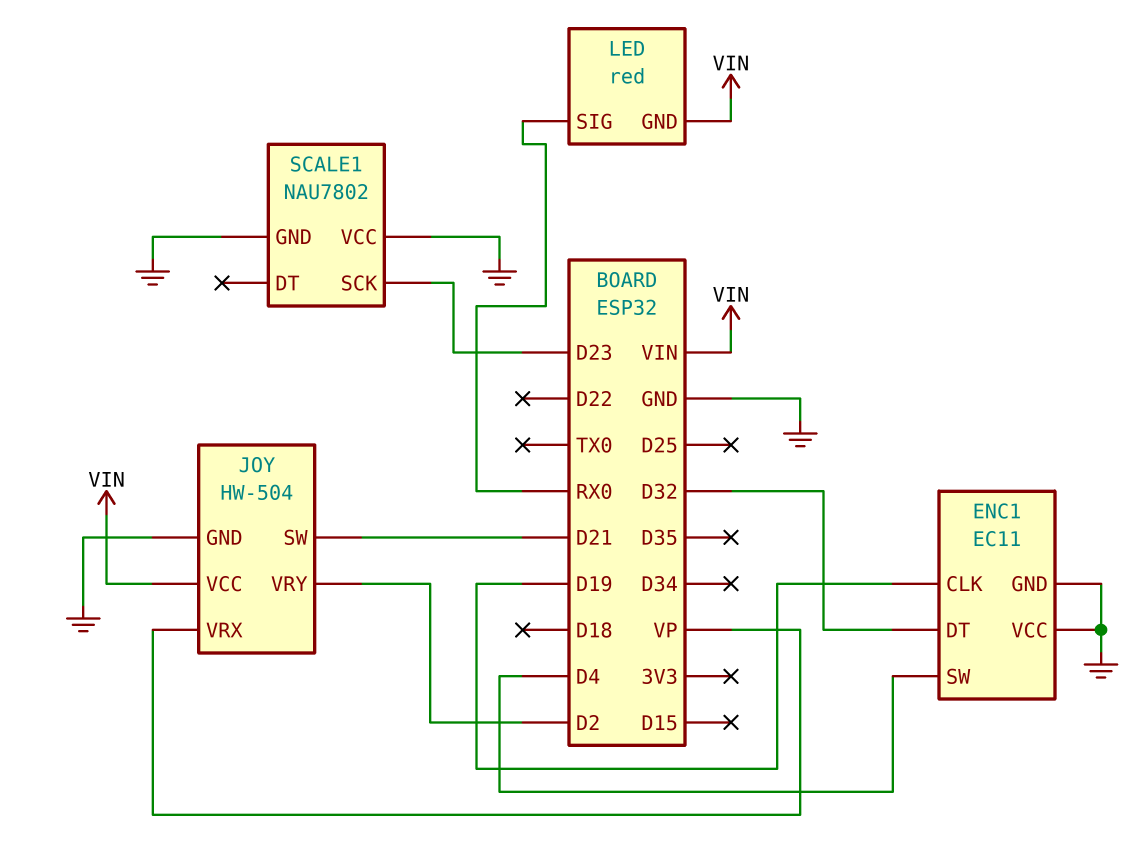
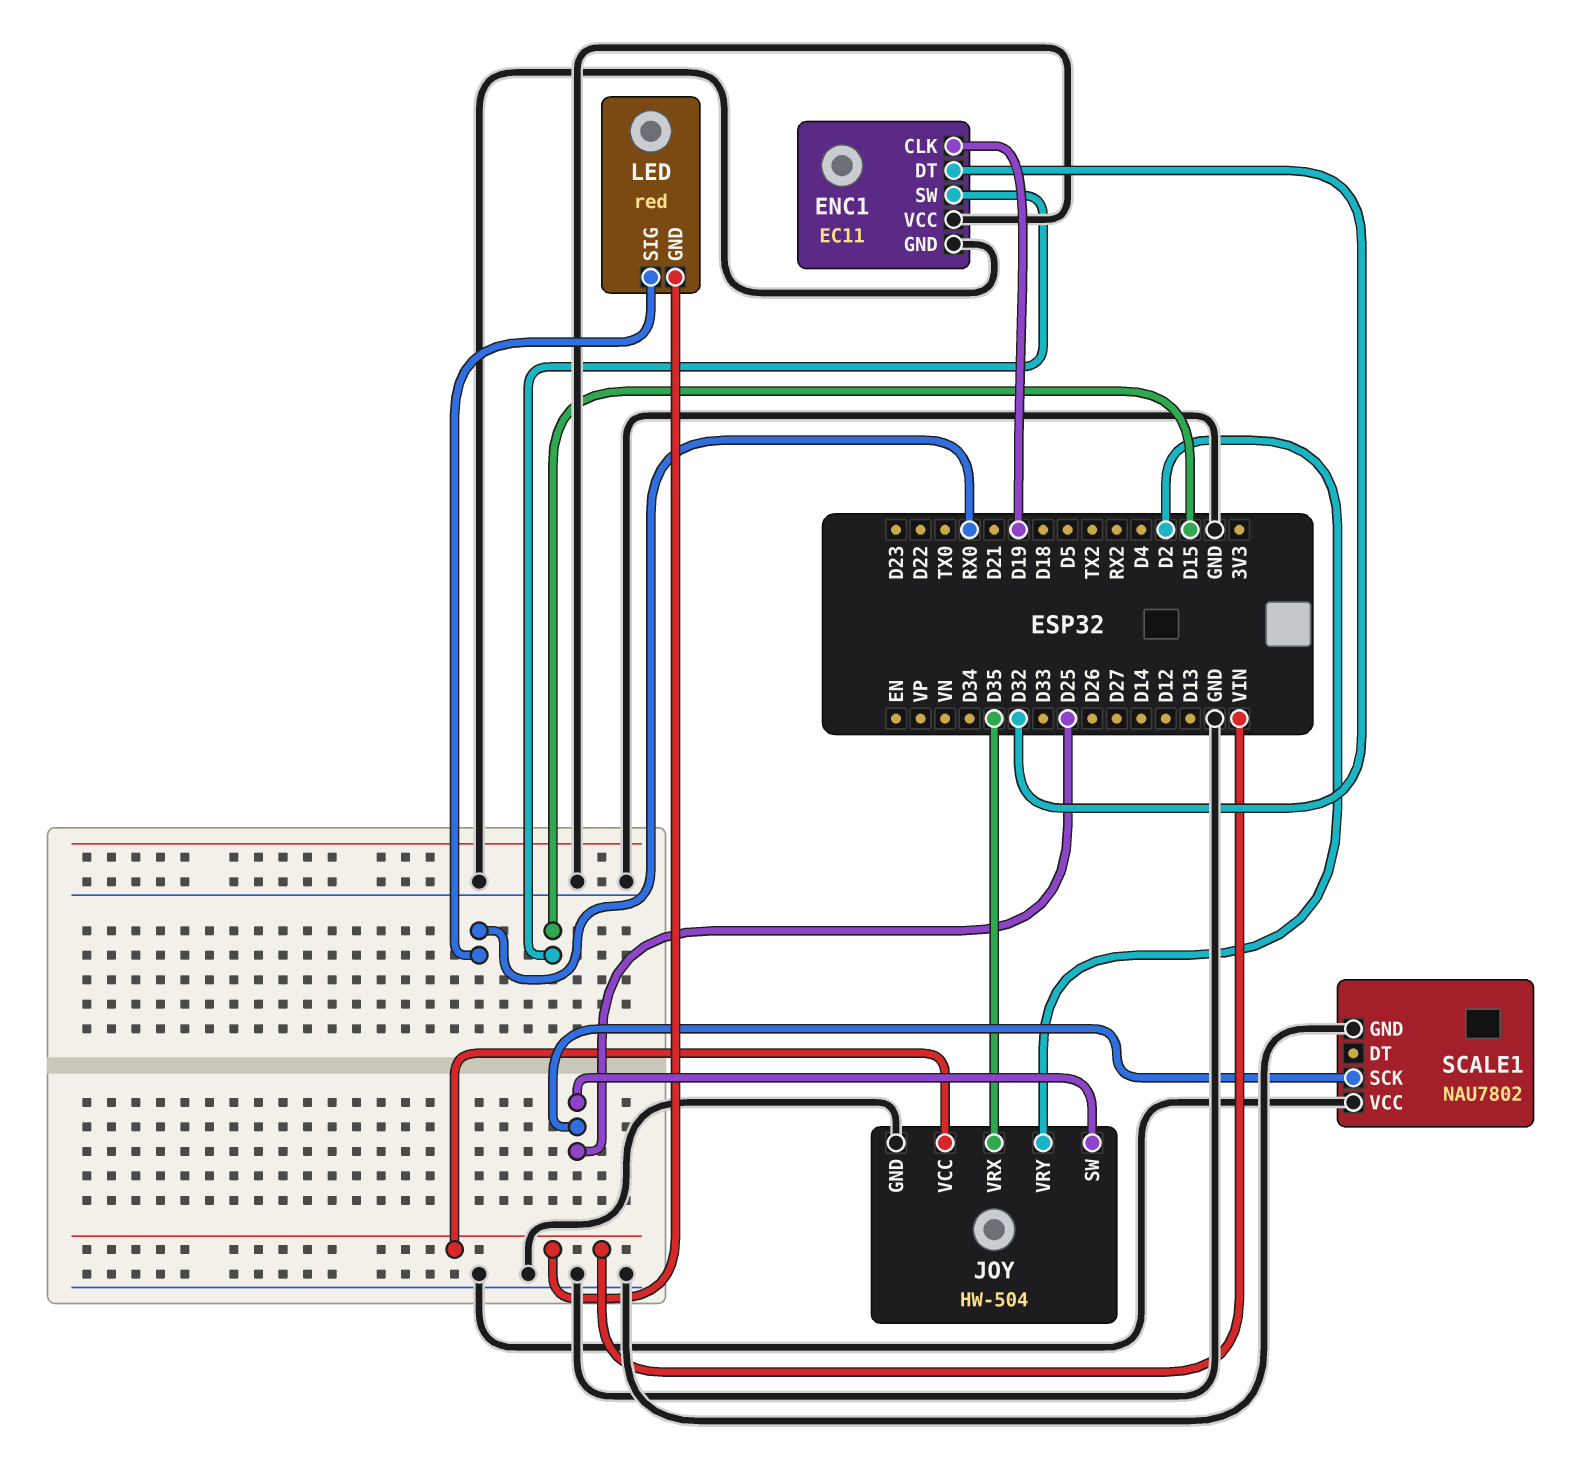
ENC1 pin SW: D4 -> D15
JOY pin SW: D21 -> D25
JOY pin VRX: VP -> D35
SCALE1 pin SCK: D23 -> D25

